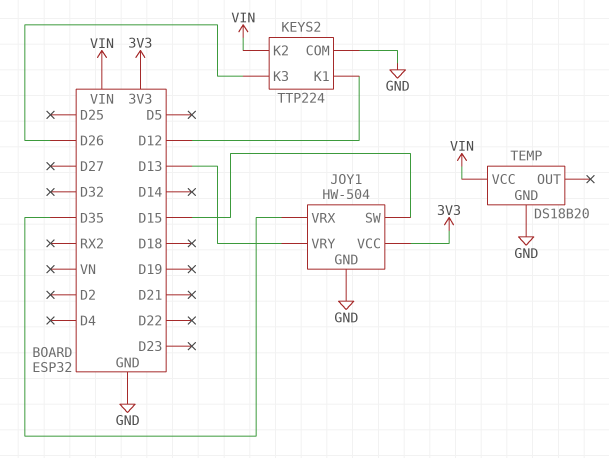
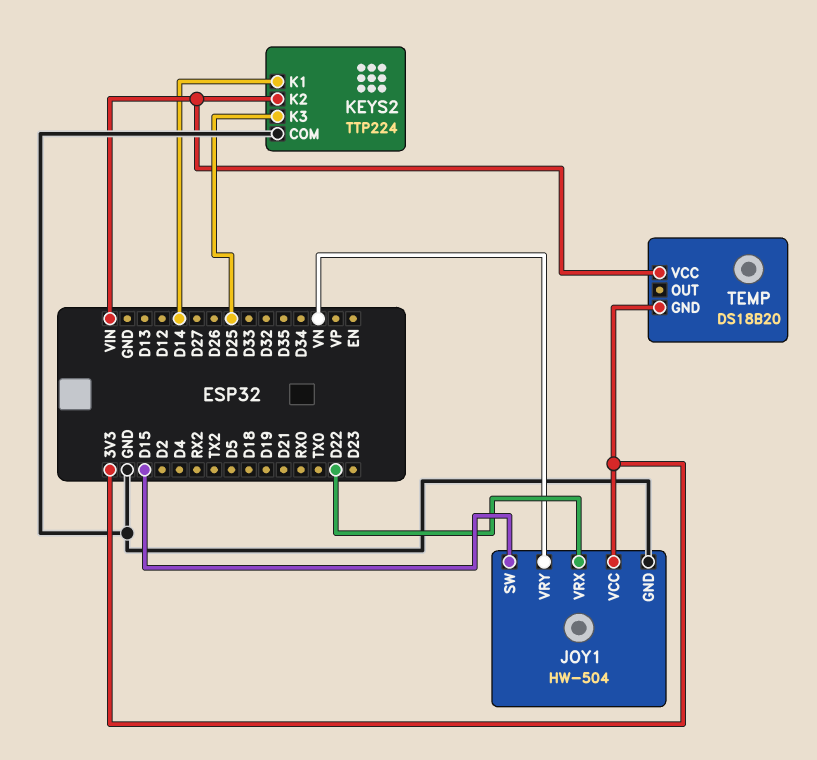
JOY1 pin VRX: D35 -> D22
JOY1 pin VRY: D13 -> VN
KEYS2 pin K1: D12 -> D14
KEYS2 pin K3: D26 -> D25
TEMP pin GND: GND -> 3V3

